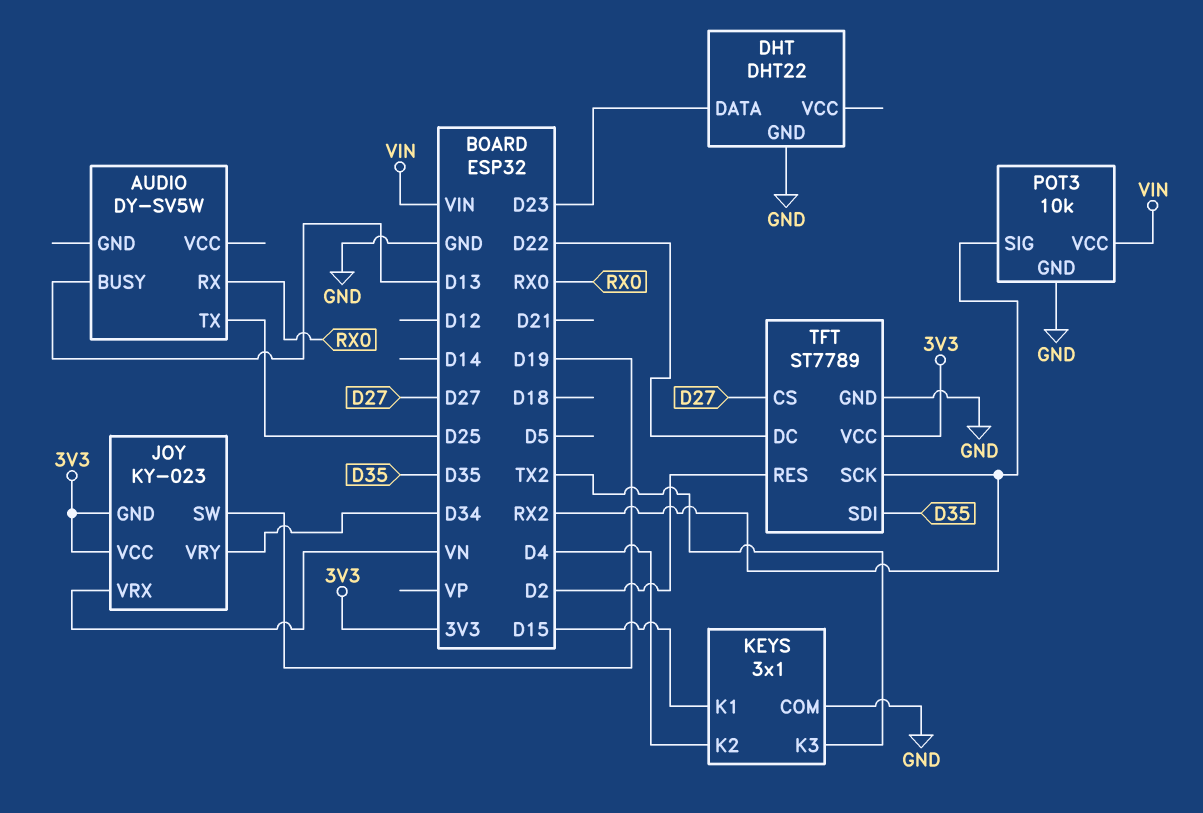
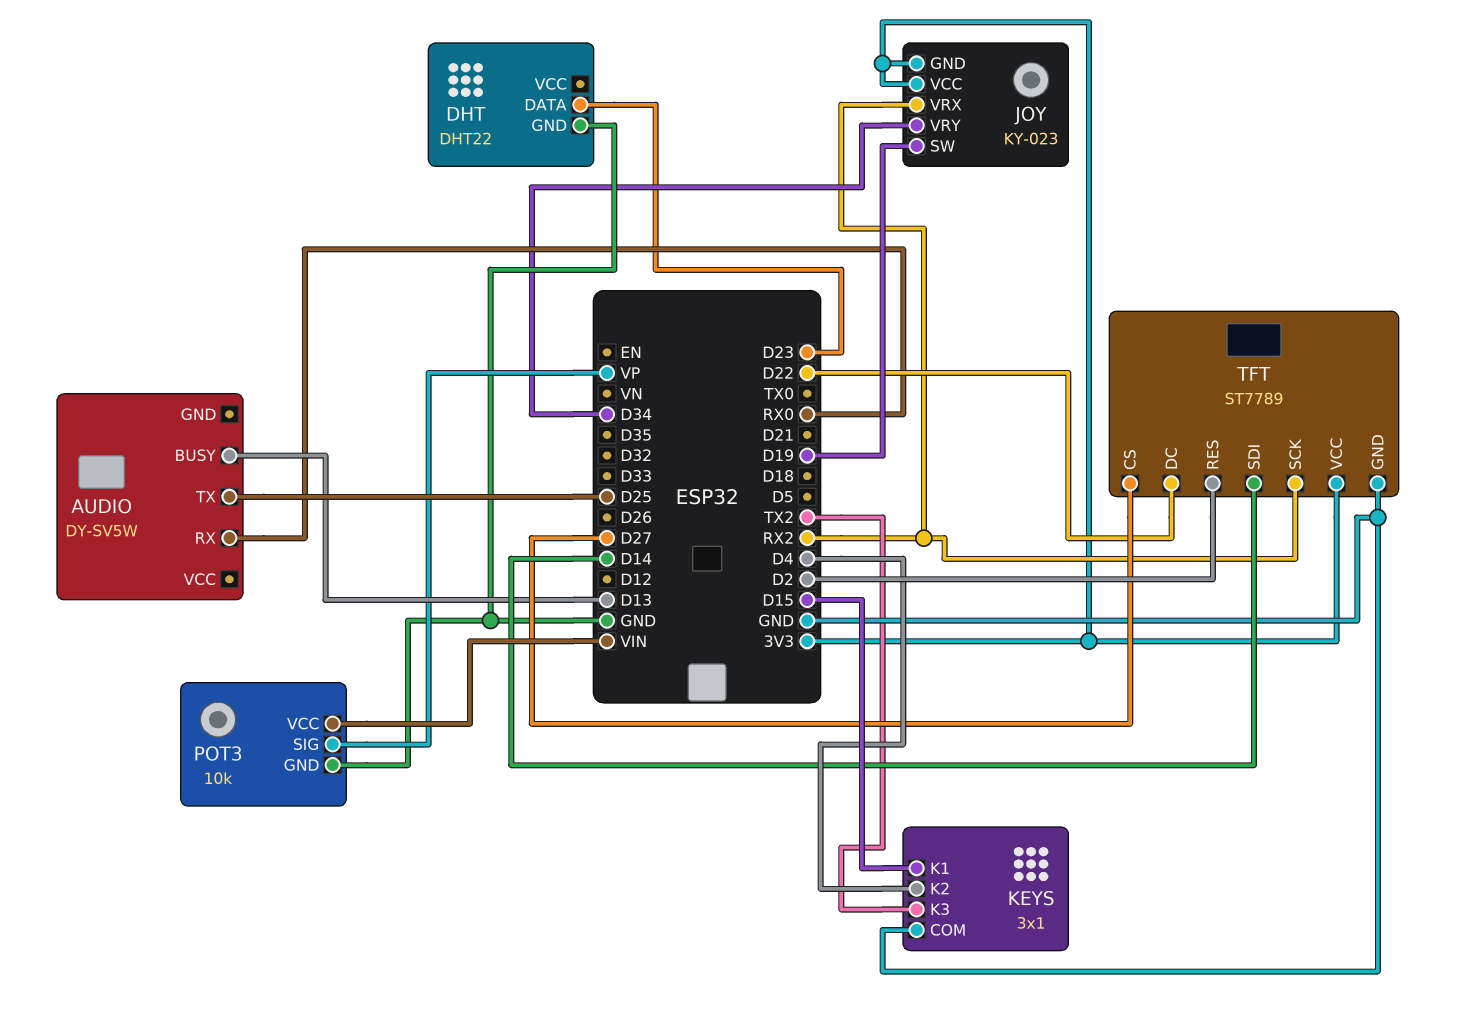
JOY pin VRX: VN -> RX2
POT3 pin SIG: RX2 -> VP
TFT pin SDI: D35 -> D14

